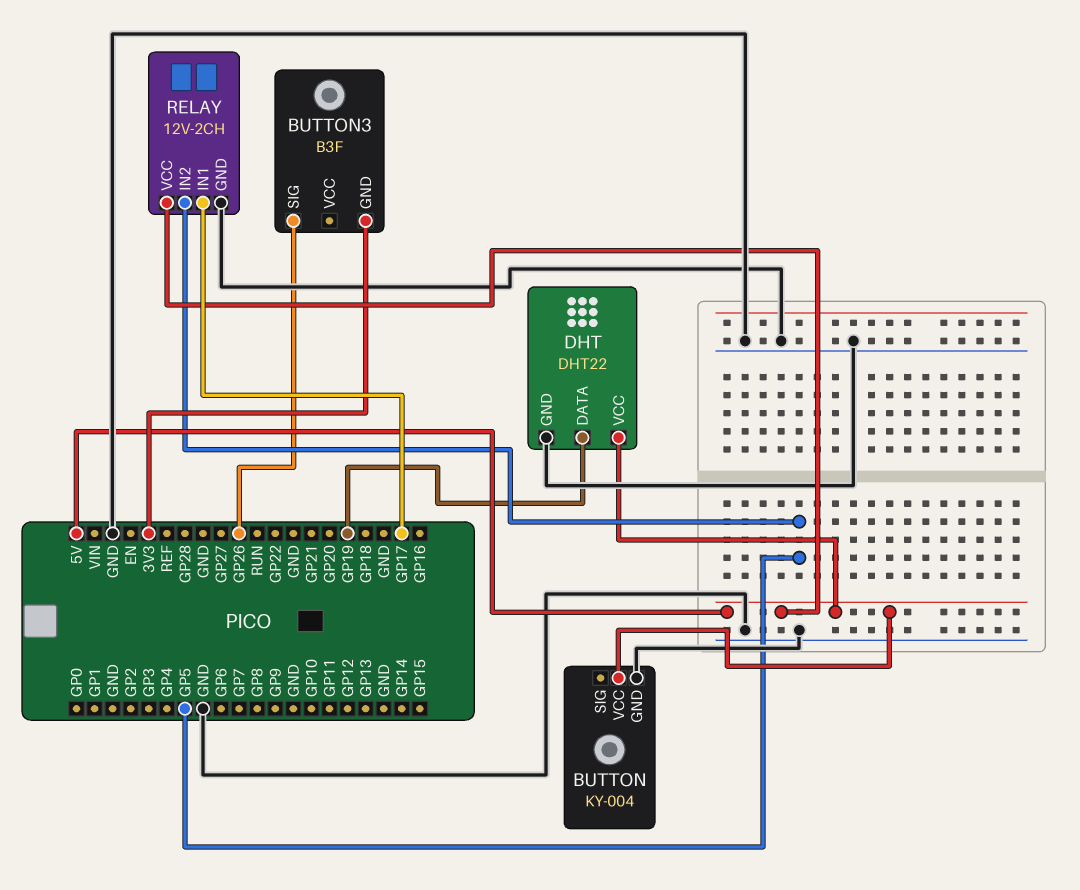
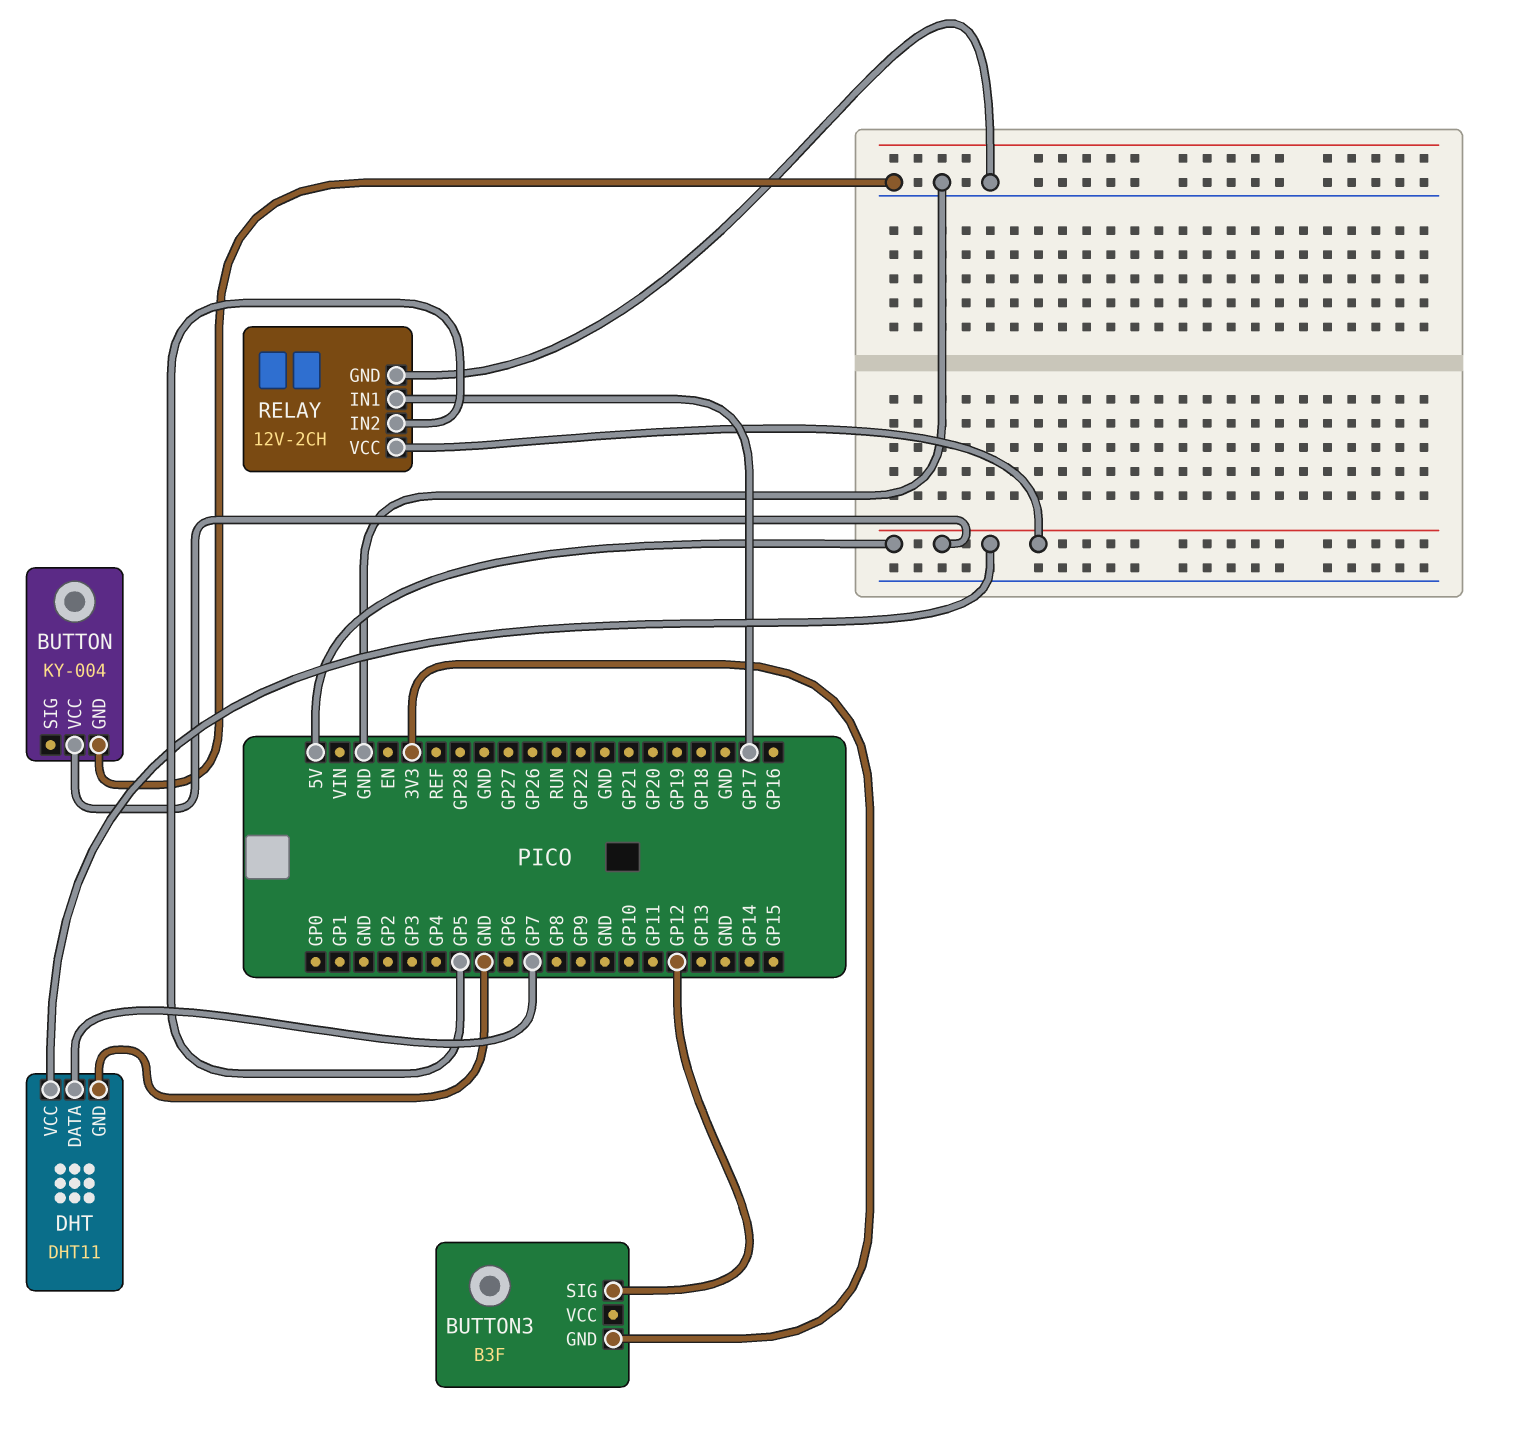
BUTTON3 pin SIG: GP26 -> GP12
DHT: DHT22 -> DHT11
DHT pin DATA: GP19 -> GP7

